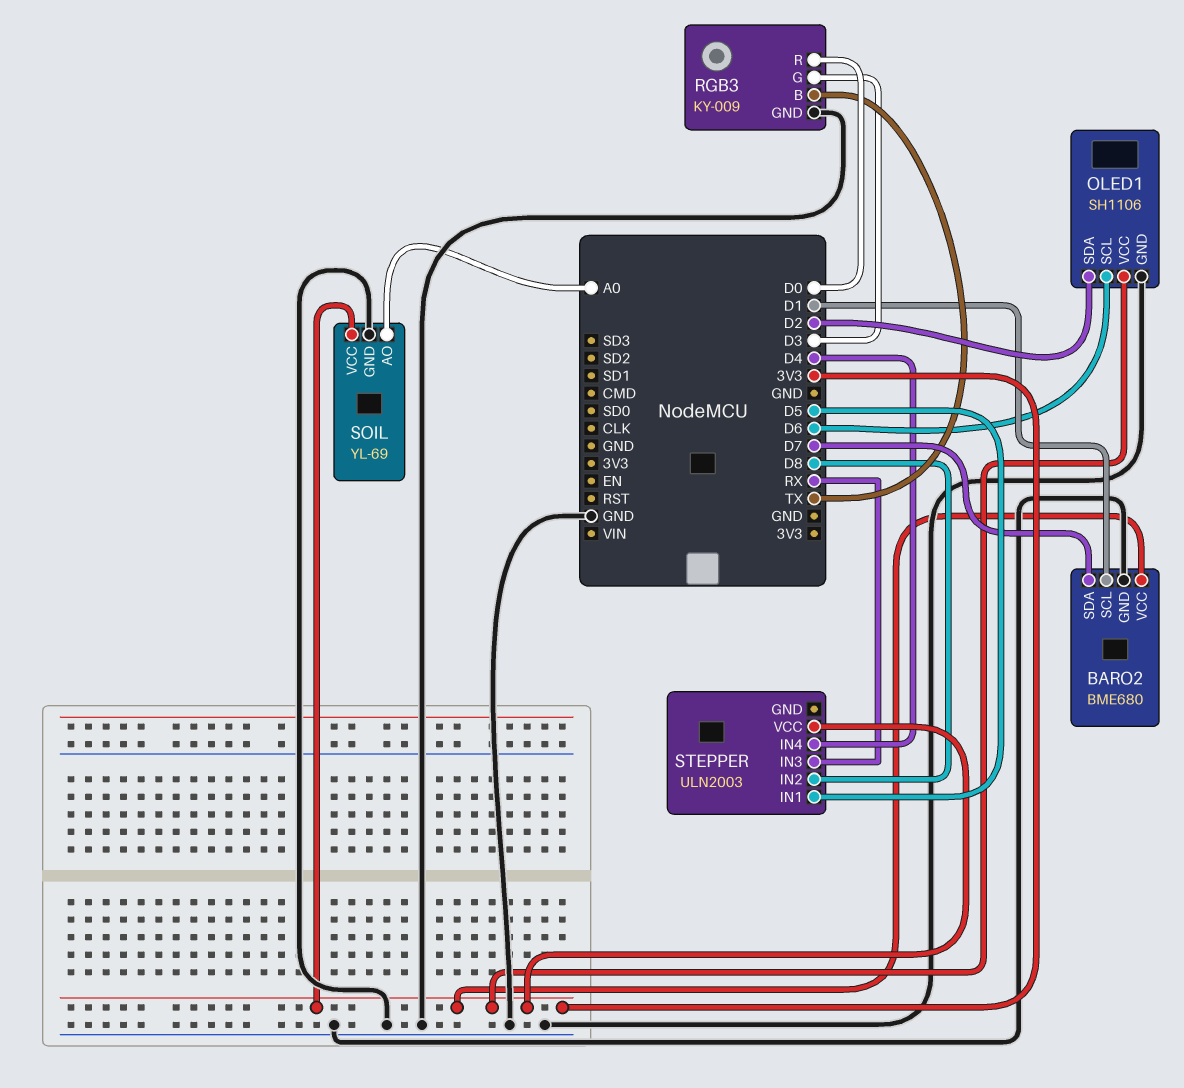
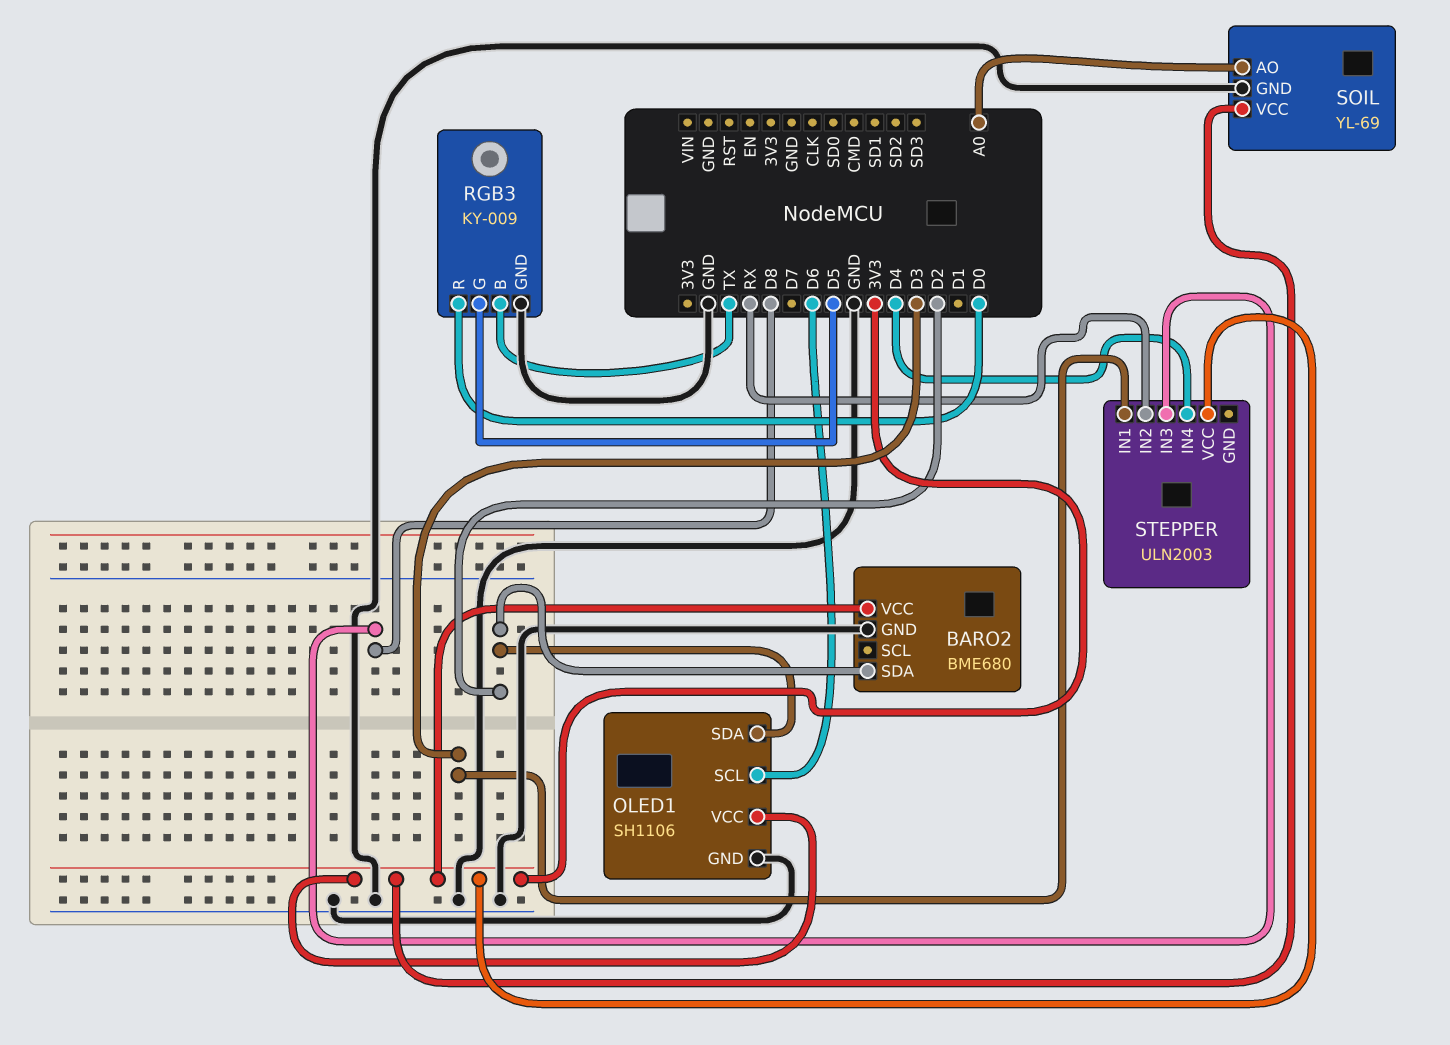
BARO2 pin SCL: D1 -> none
BARO2 pin SDA: D7 -> D2
RGB3 pin G: D3 -> D5
STEPPER pin IN1: D5 -> D3
STEPPER pin IN2: D8 -> RX
STEPPER pin IN3: RX -> D8

